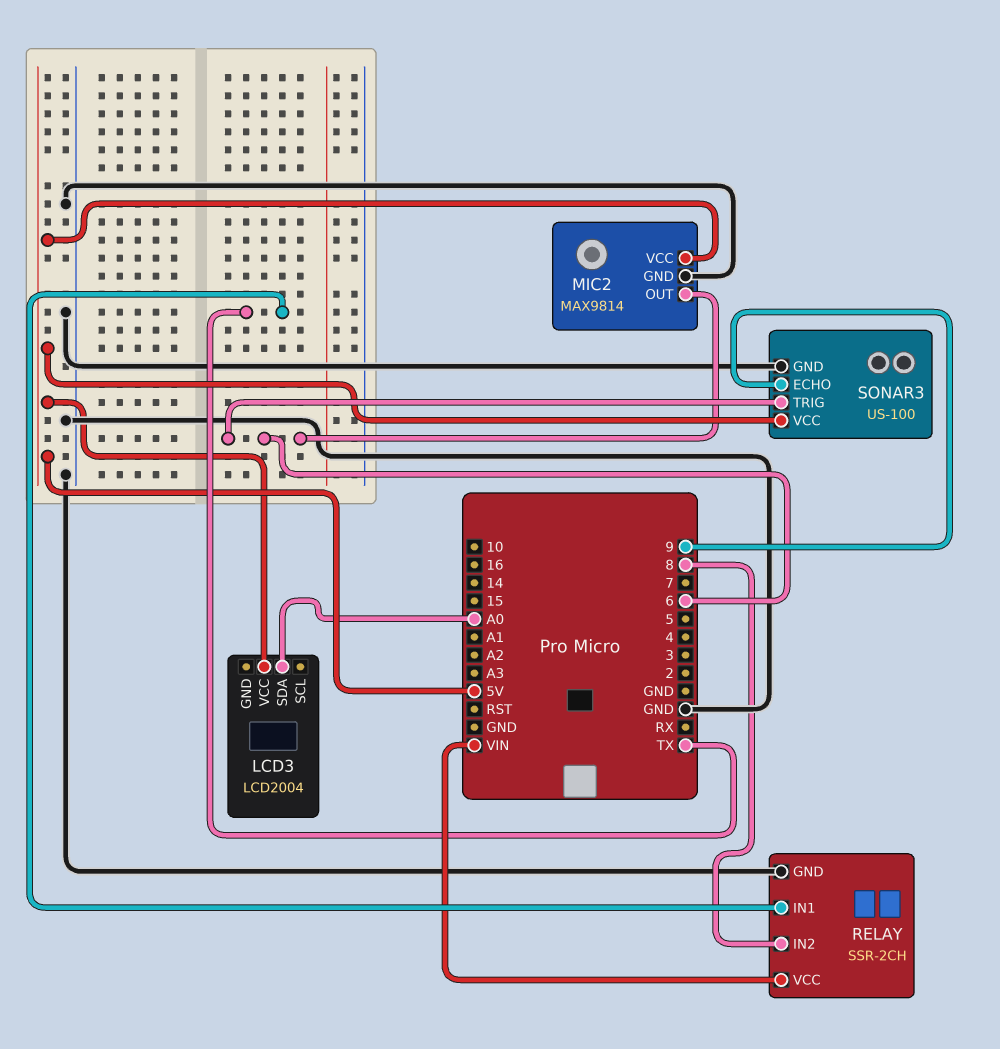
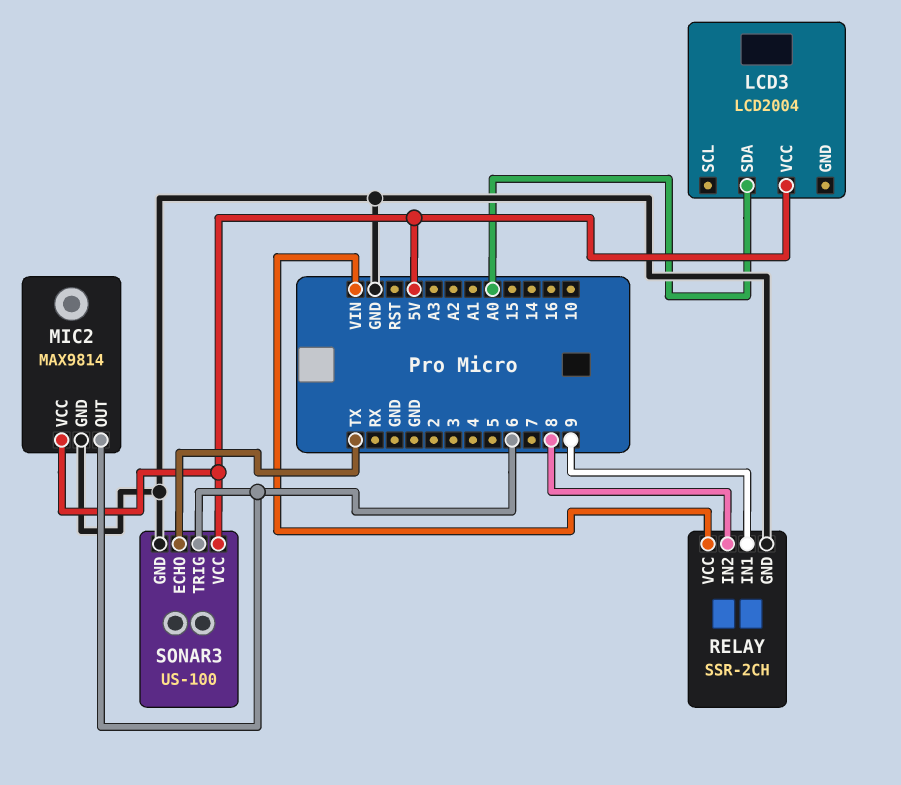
RELAY pin IN1: TX -> 9
SONAR3 pin ECHO: 9 -> TX

